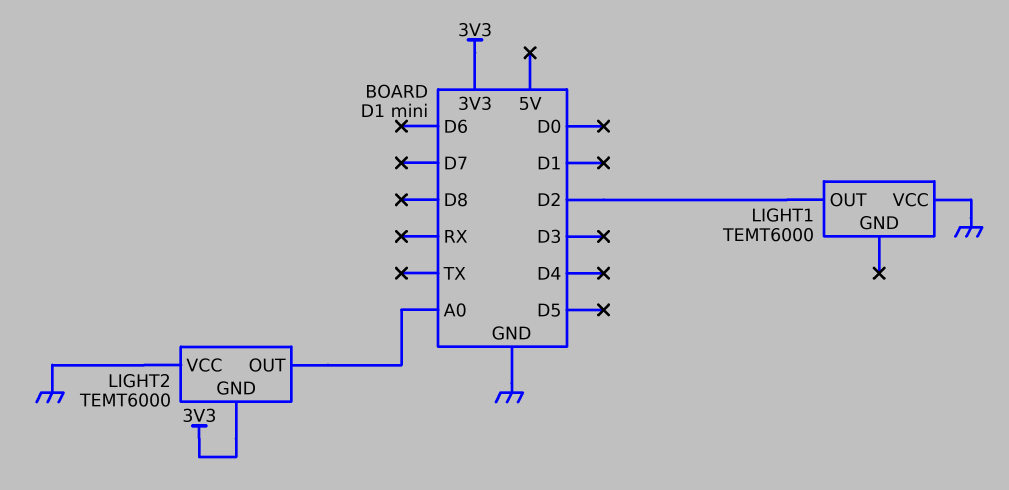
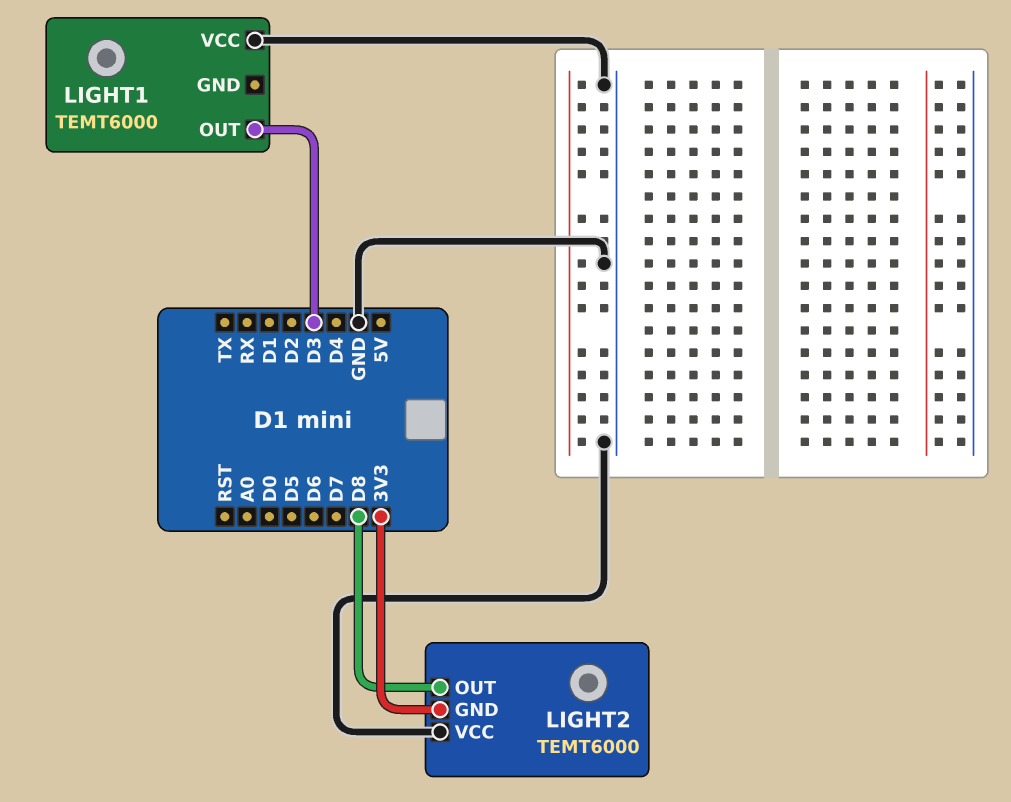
LIGHT1 pin OUT: D2 -> D3
LIGHT2 pin OUT: A0 -> D8

